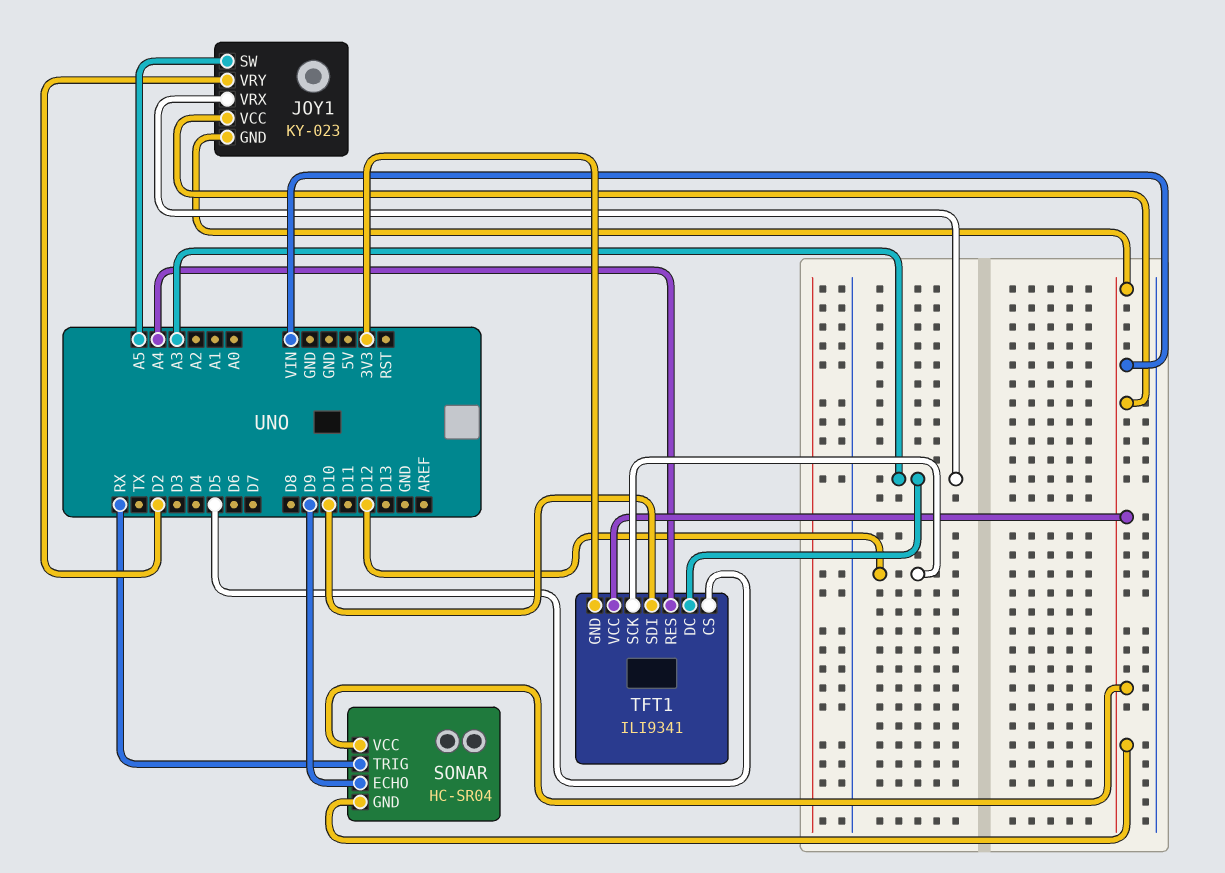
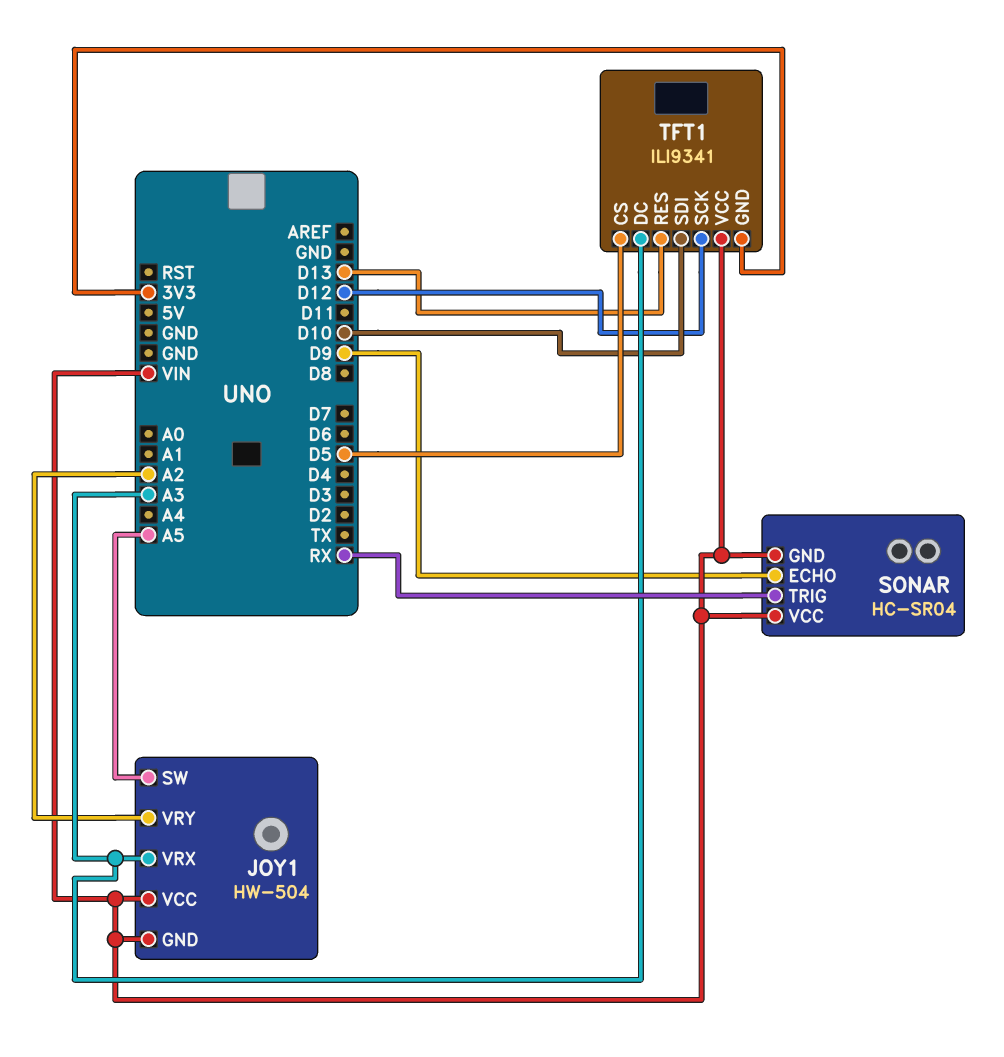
JOY1: KY-023 -> HW-504
JOY1 pin VRY: D2 -> A2
TFT1 pin RES: A4 -> D13

